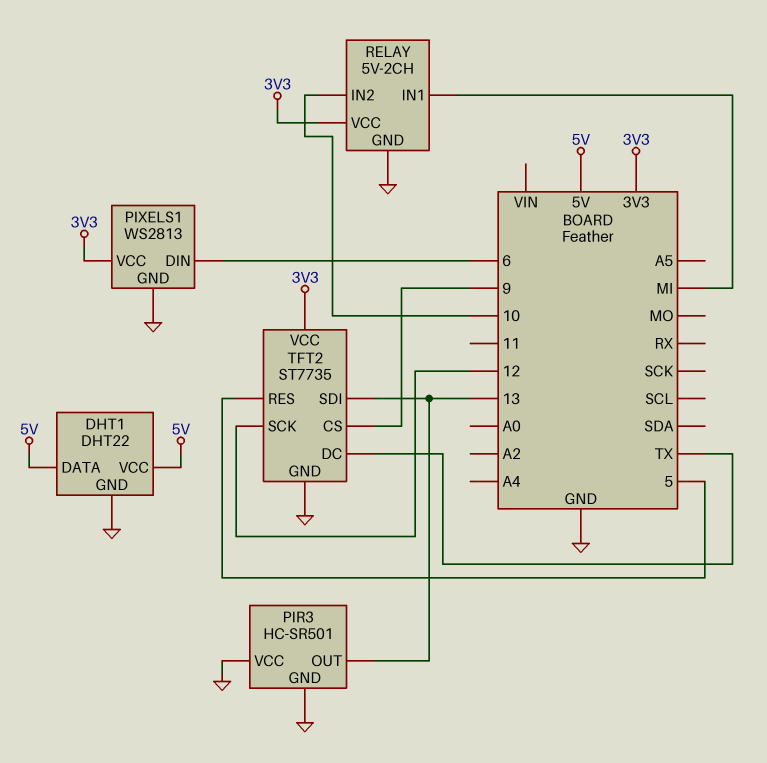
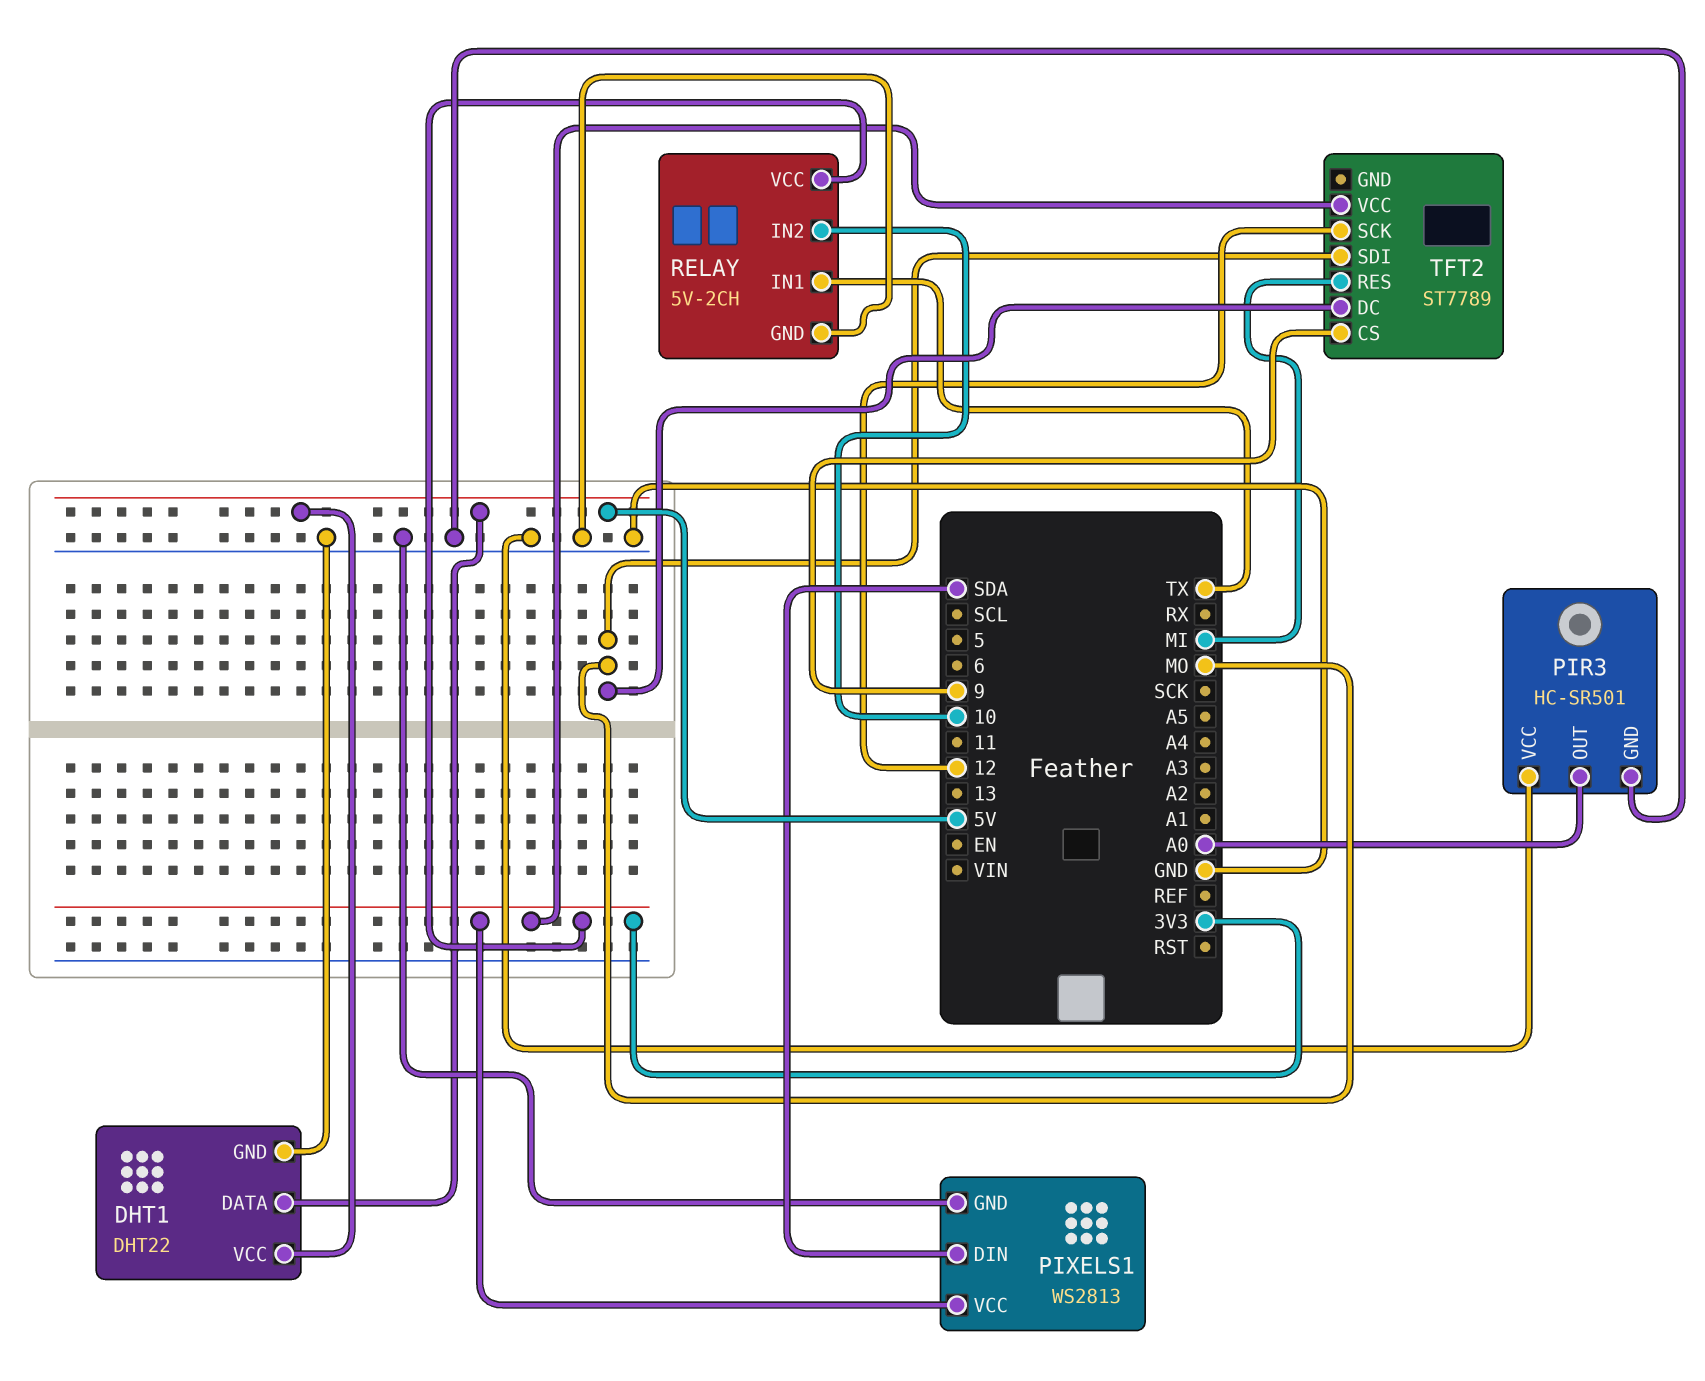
PIR3 pin OUT: 13 -> A0
PIXELS1 pin DIN: 6 -> SDA
RELAY pin IN1: MI -> TX
TFT2: ST7735 -> ST7789
TFT2 pin DC: TX -> MO
TFT2 pin GND: GND -> none
TFT2 pin RES: 5 -> MI
TFT2 pin SDI: 13 -> MO

